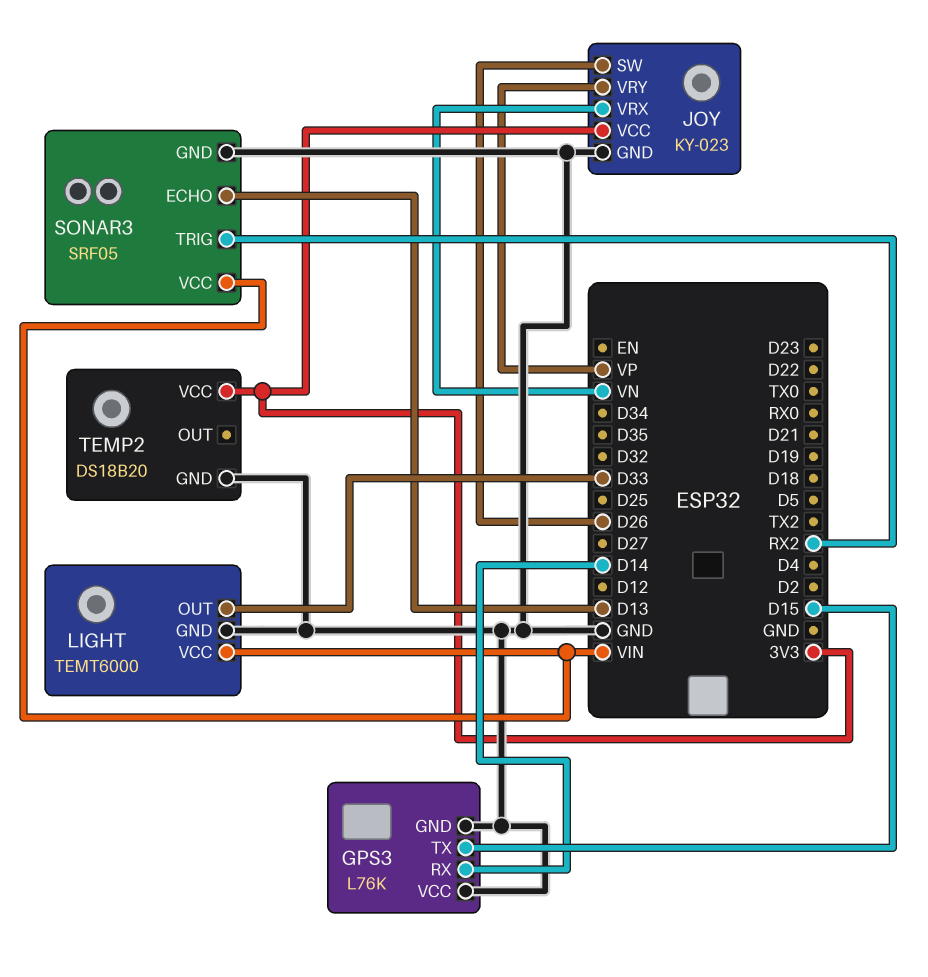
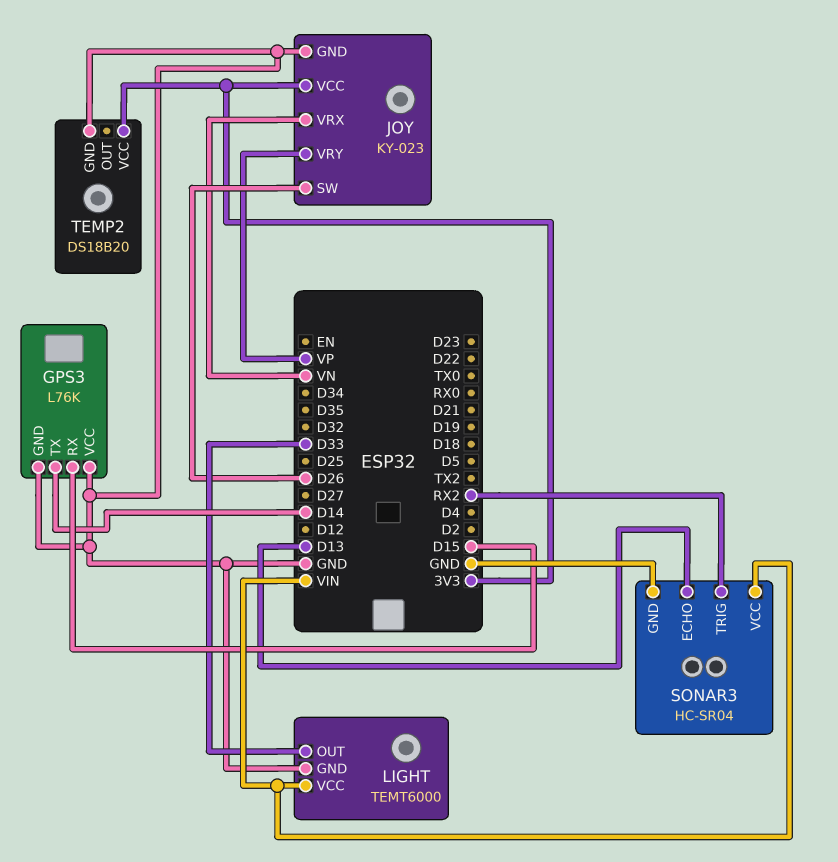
GPS3 pin RX: D14 -> D15
GPS3 pin TX: D15 -> D14
SONAR3: SRF05 -> HC-SR04

